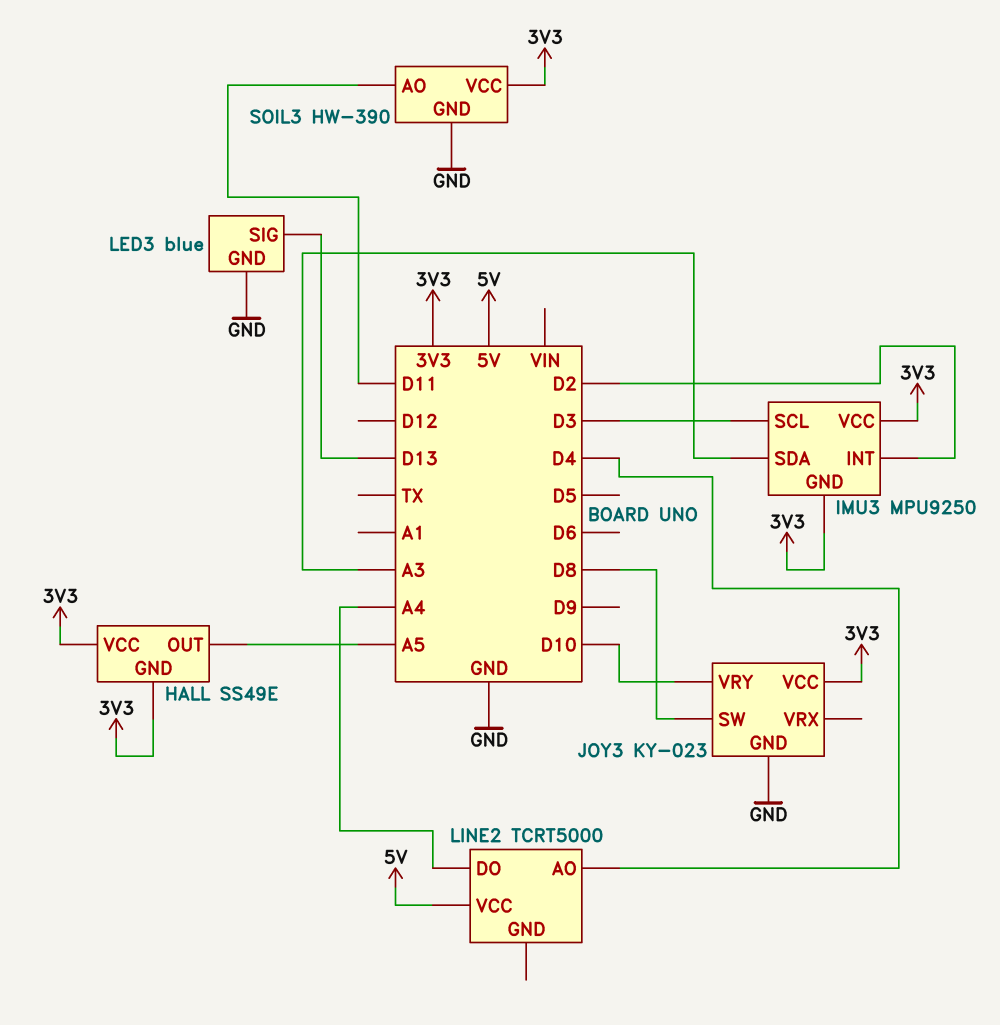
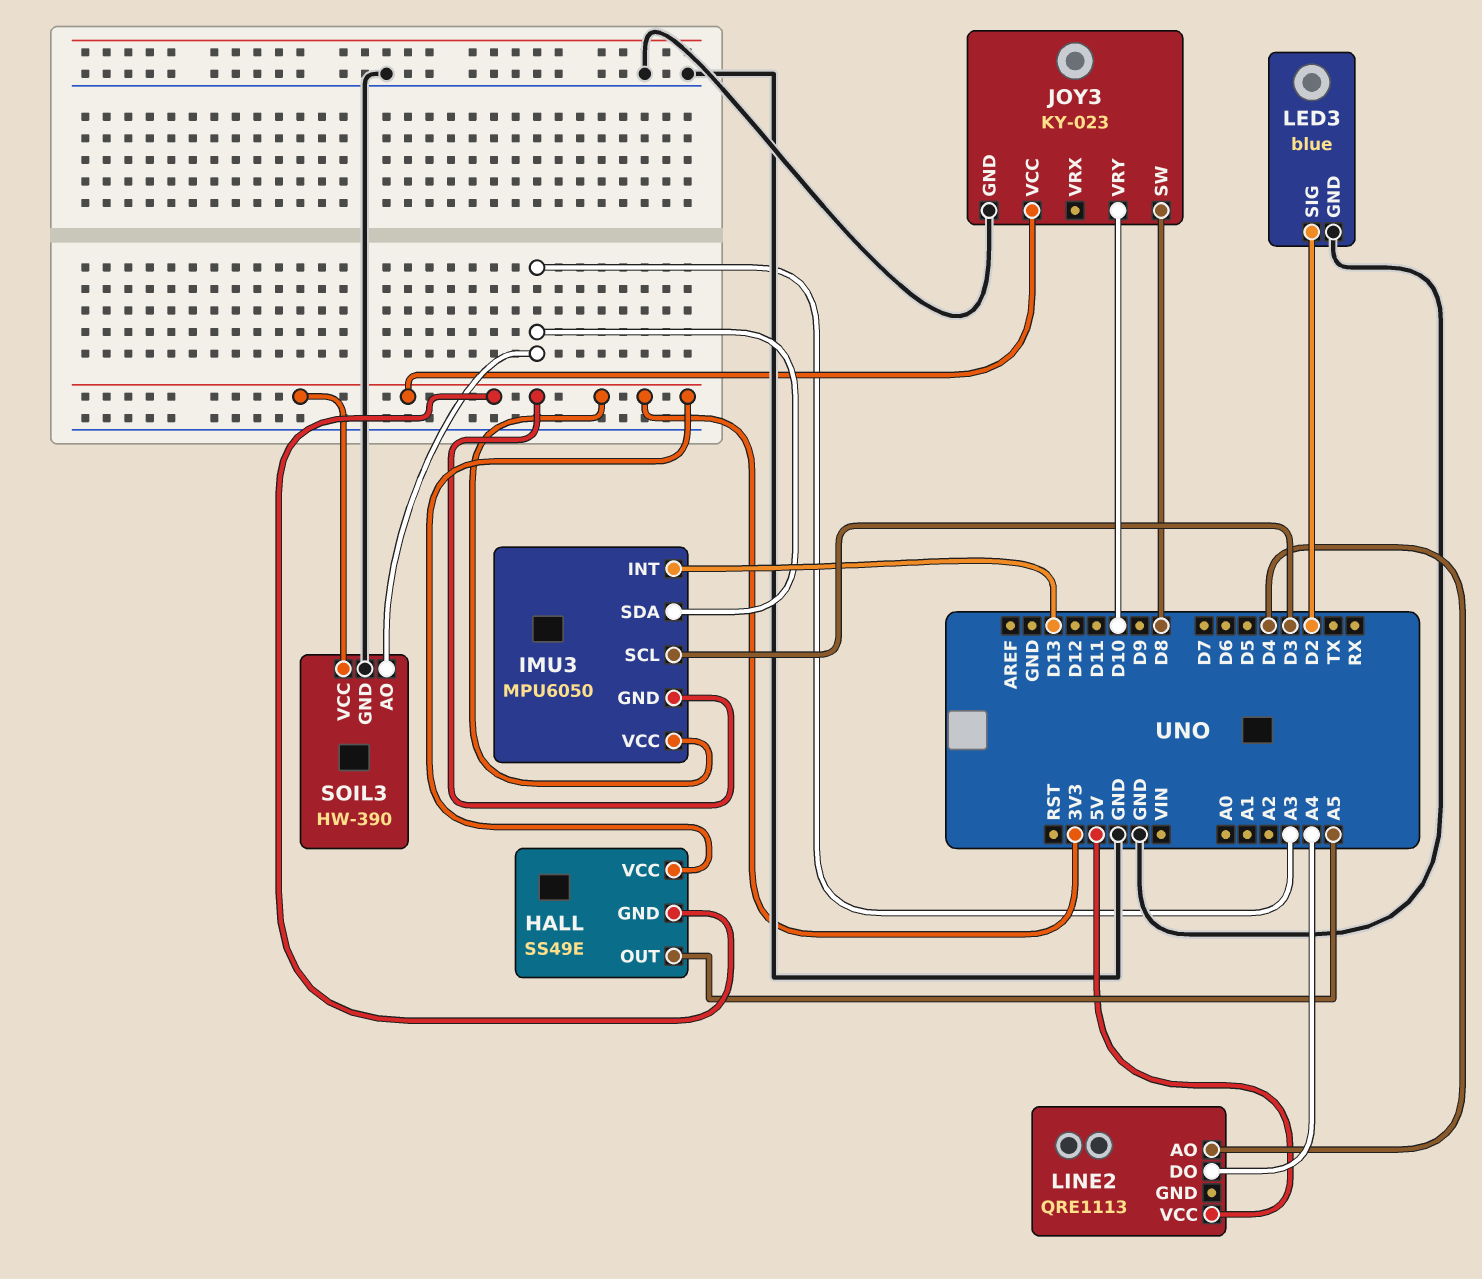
IMU3: MPU9250 -> MPU6050
IMU3 pin INT: D2 -> D13
LED3 pin SIG: D13 -> D2
LINE2: TCRT5000 -> QRE1113
SOIL3 pin AO: D11 -> A3

